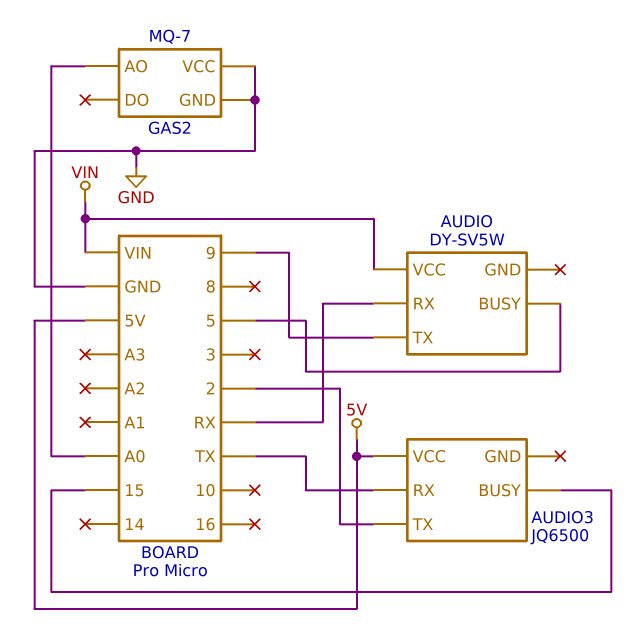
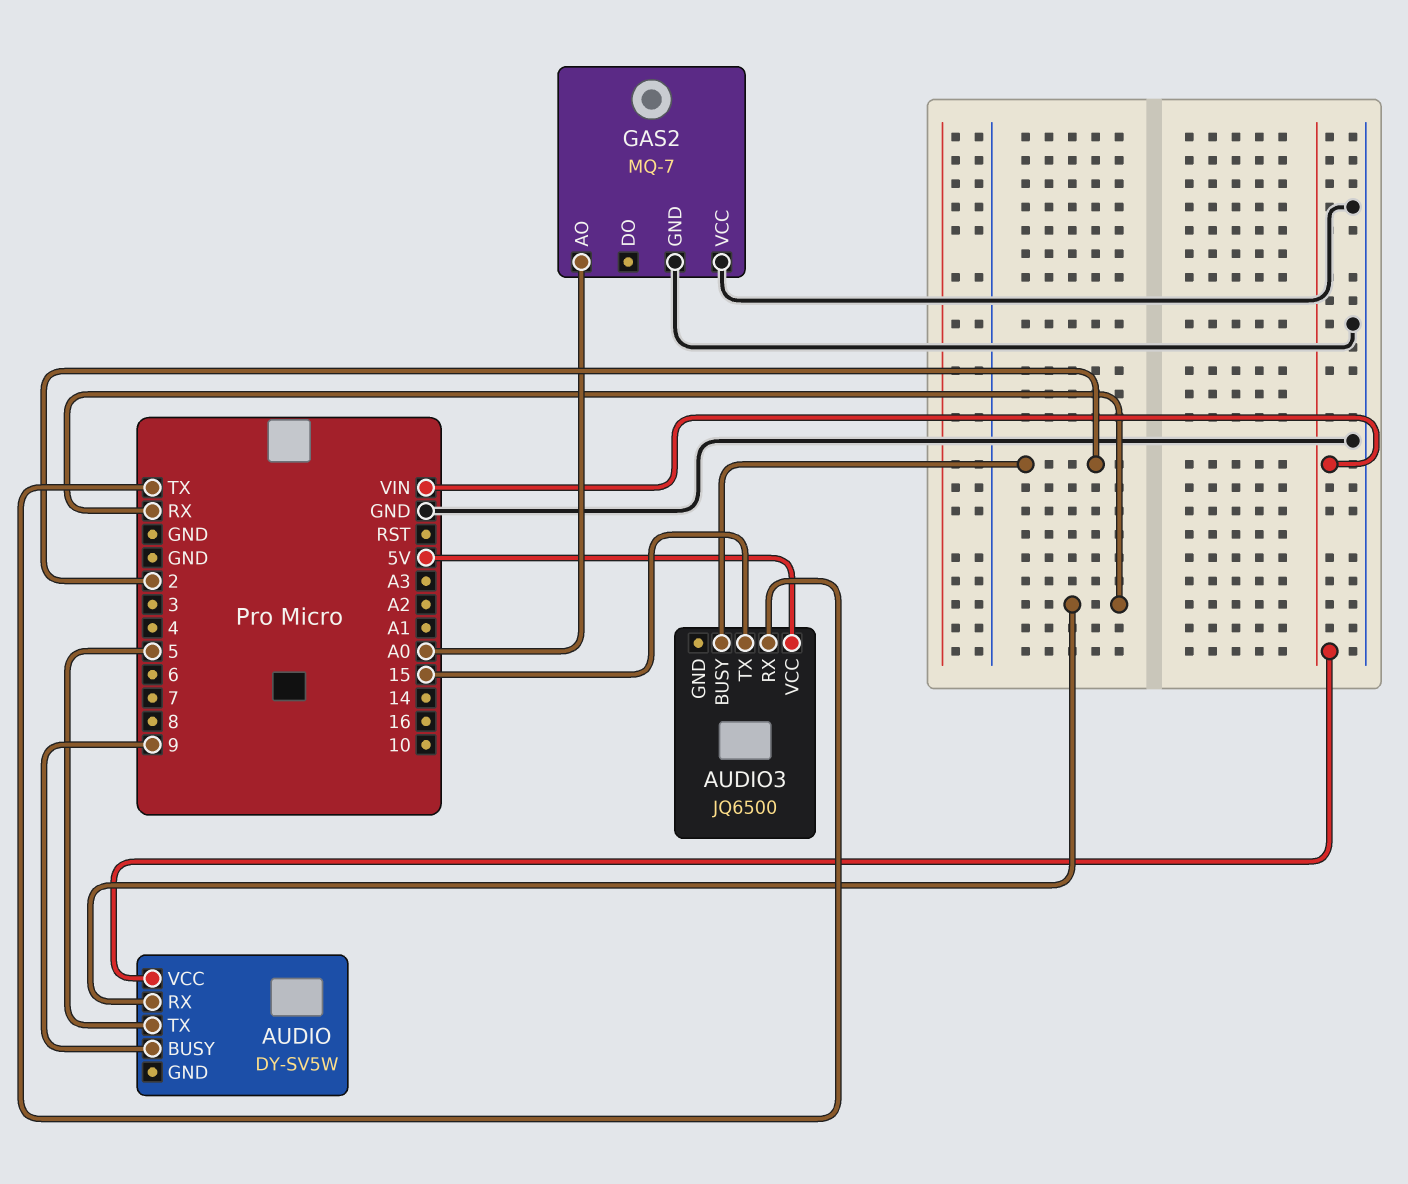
AUDIO pin BUSY: 5 -> 9
AUDIO pin TX: 9 -> 5
AUDIO3 pin BUSY: 15 -> 2
AUDIO3 pin TX: 2 -> 15

